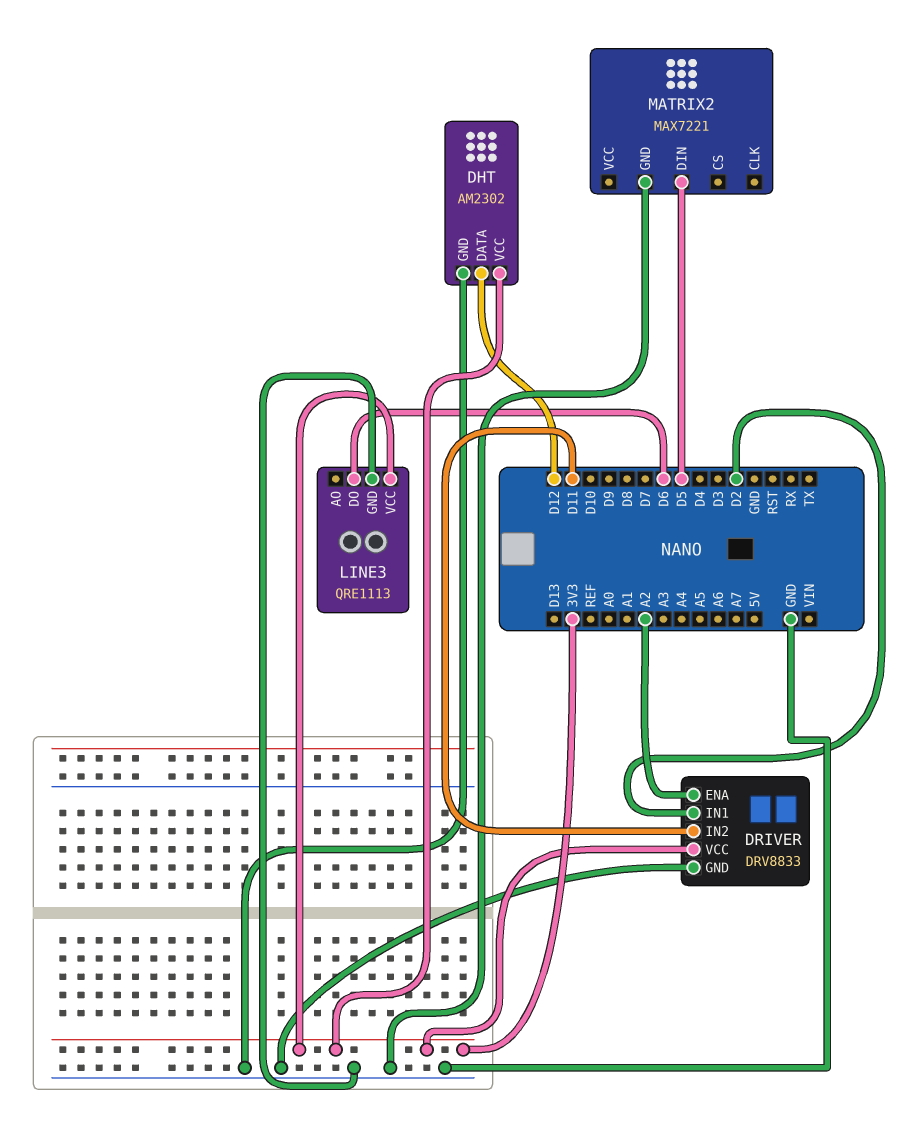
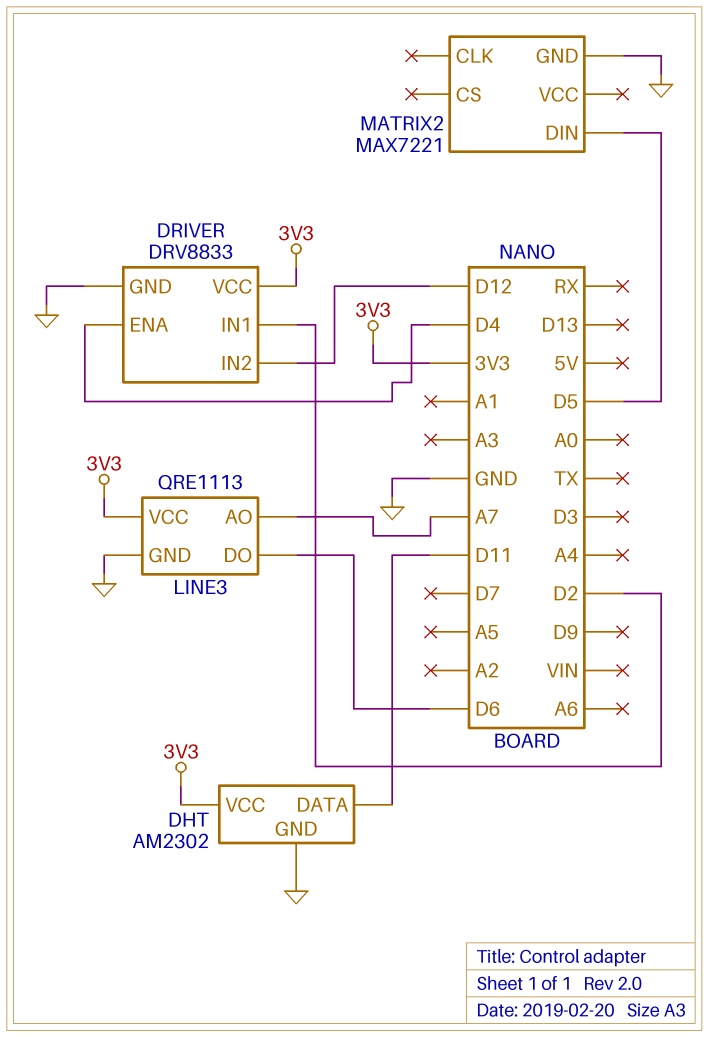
DHT pin DATA: D12 -> D11
DRIVER pin ENA: A2 -> D4
DRIVER pin IN2: D11 -> D12
LINE3 pin AO: none -> A7

